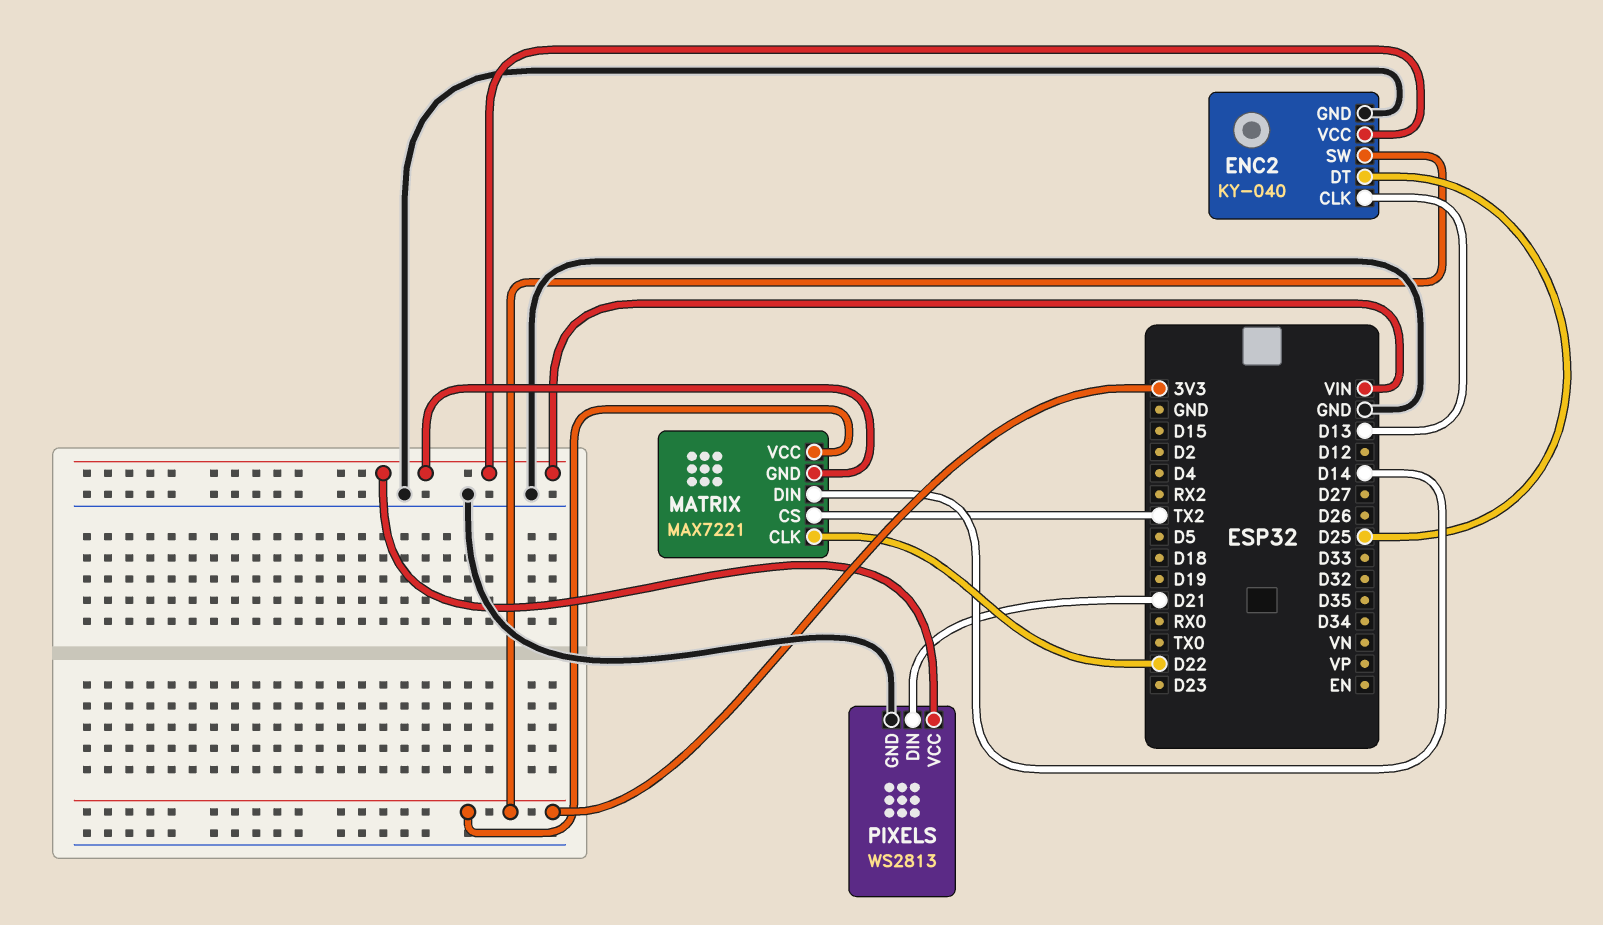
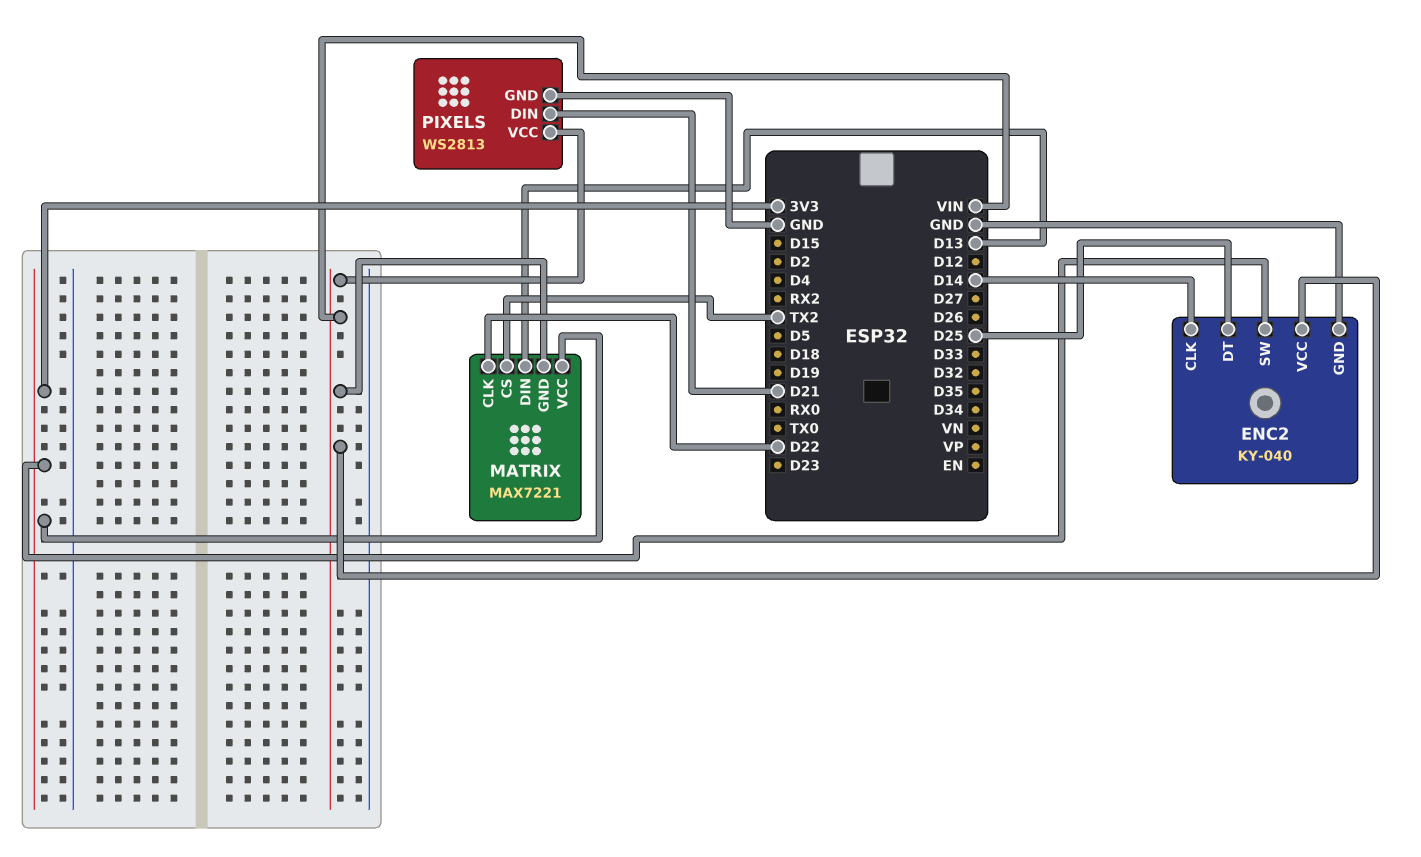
ENC2 pin CLK: D13 -> D14
MATRIX pin DIN: D14 -> D13

